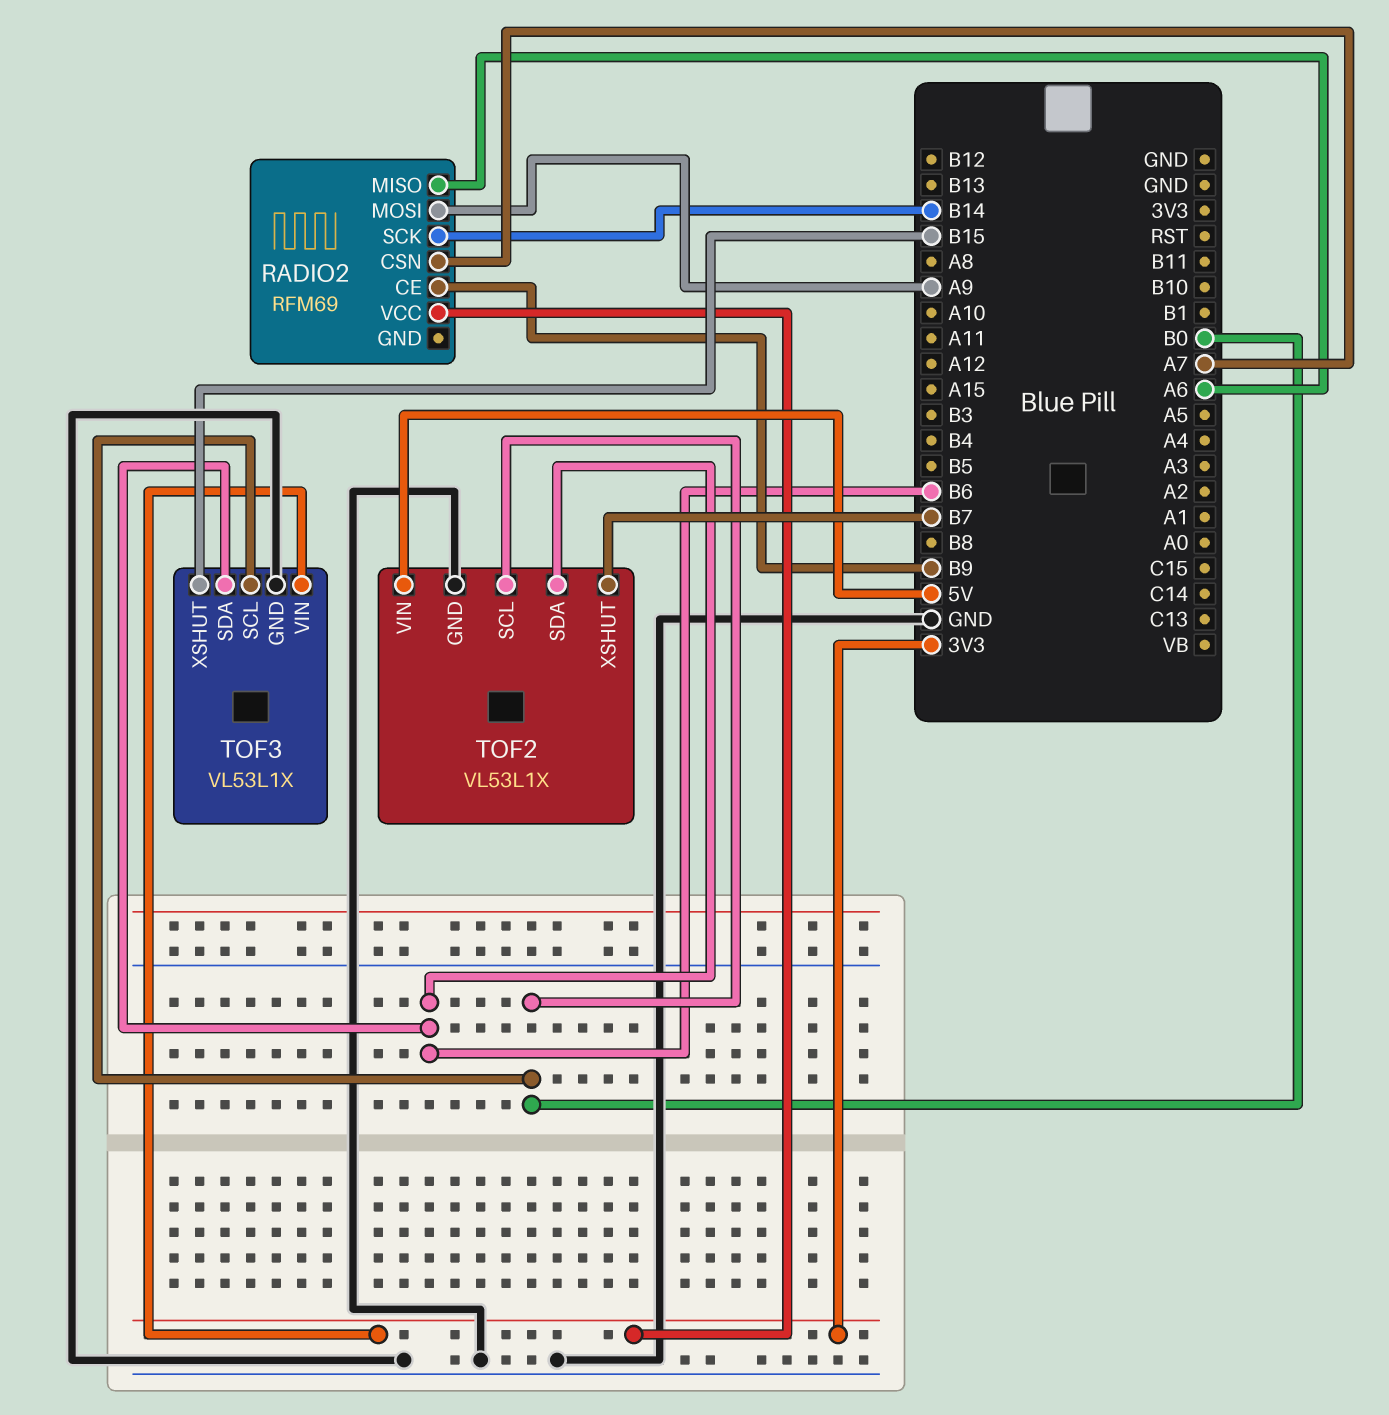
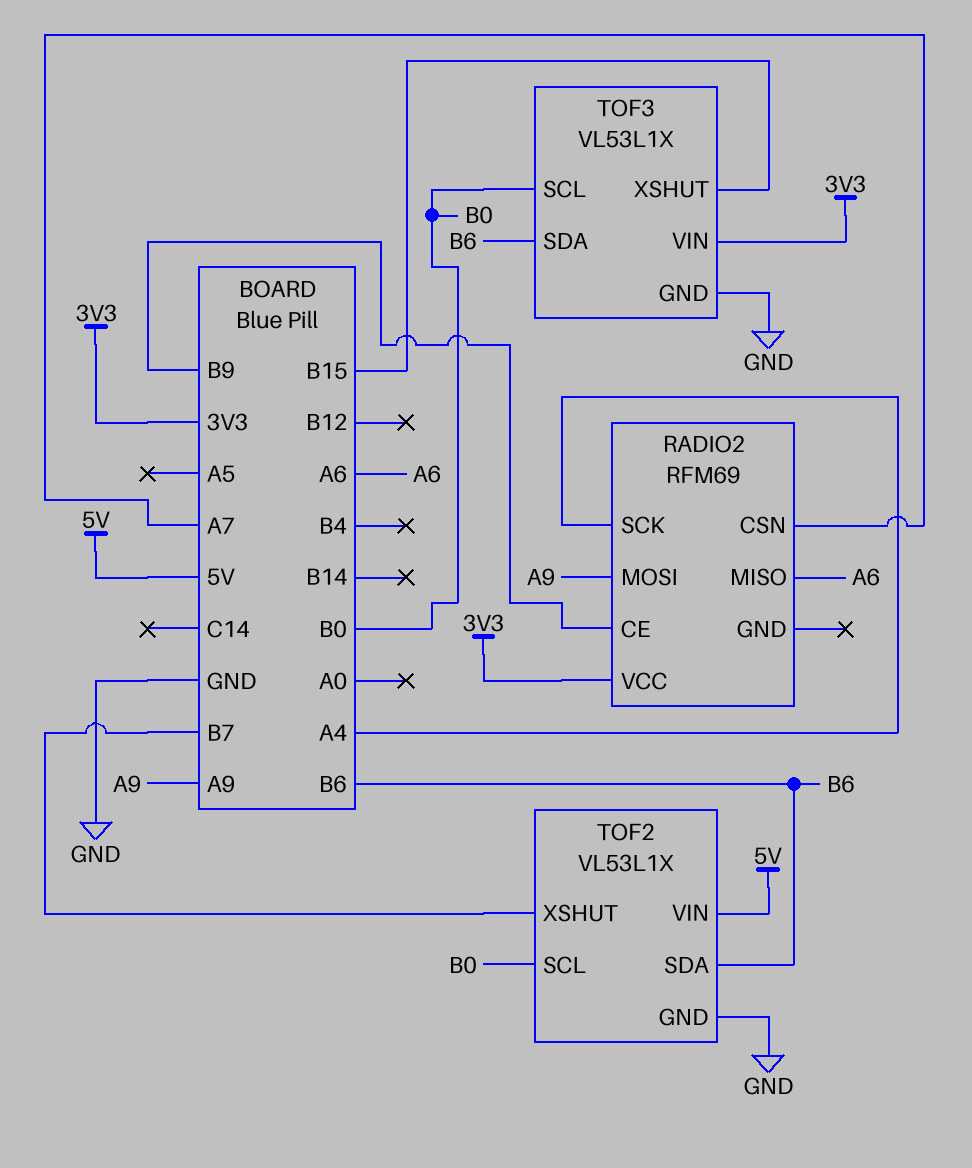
RADIO2 pin SCK: B14 -> A4

